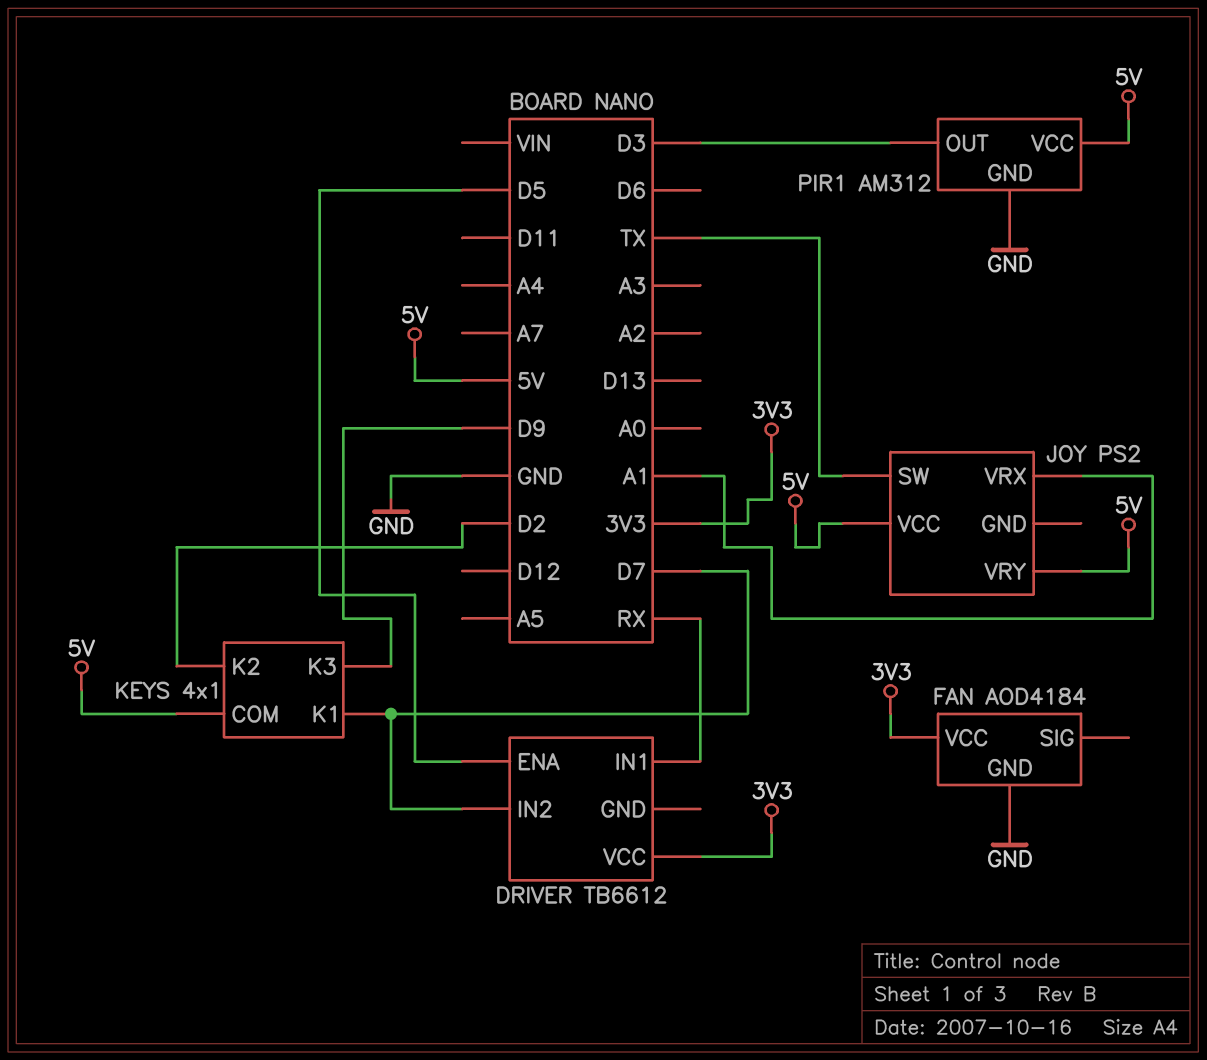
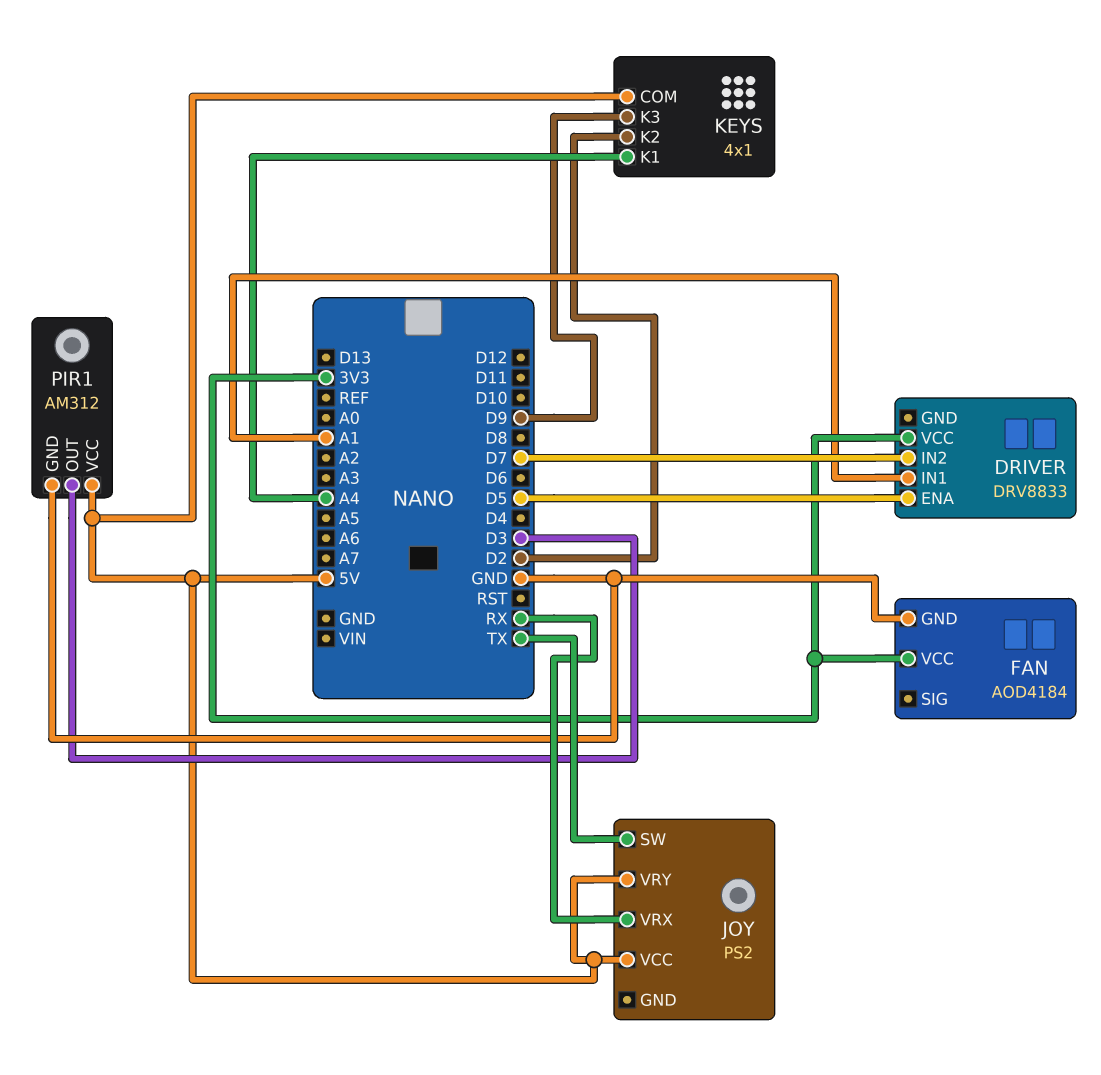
DRIVER: TB6612 -> DRV8833
DRIVER pin IN1: RX -> A1
JOY pin VRX: A1 -> RX
KEYS pin K1: D7 -> A4

